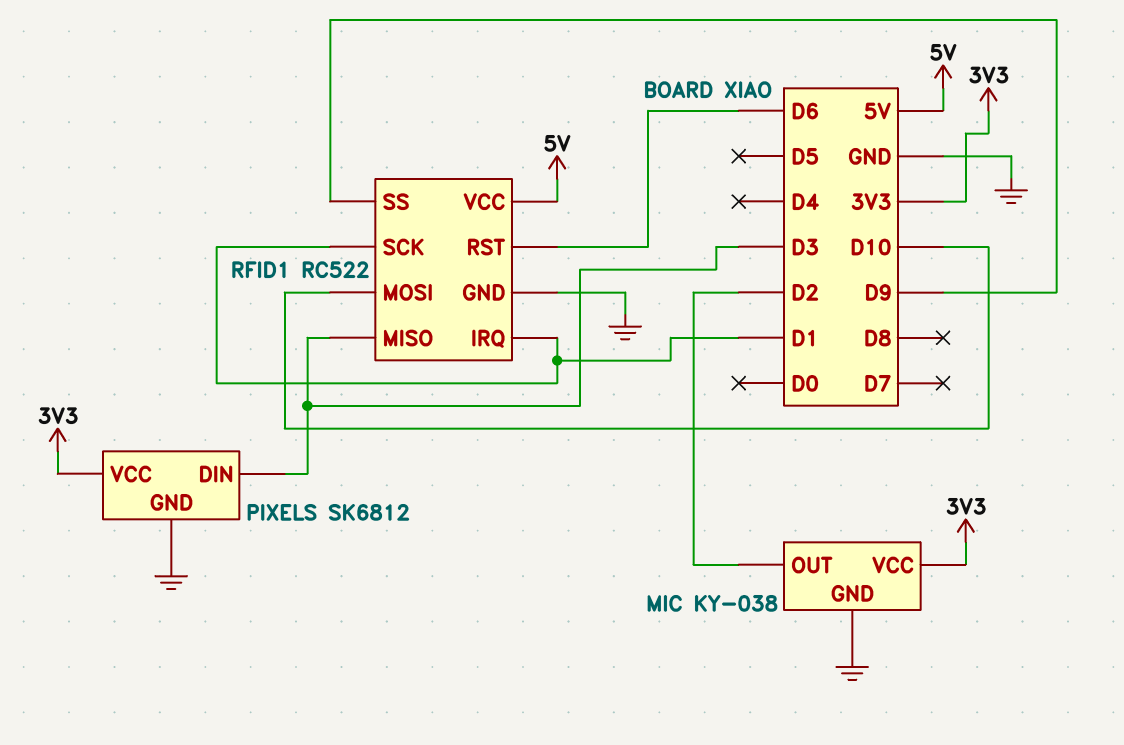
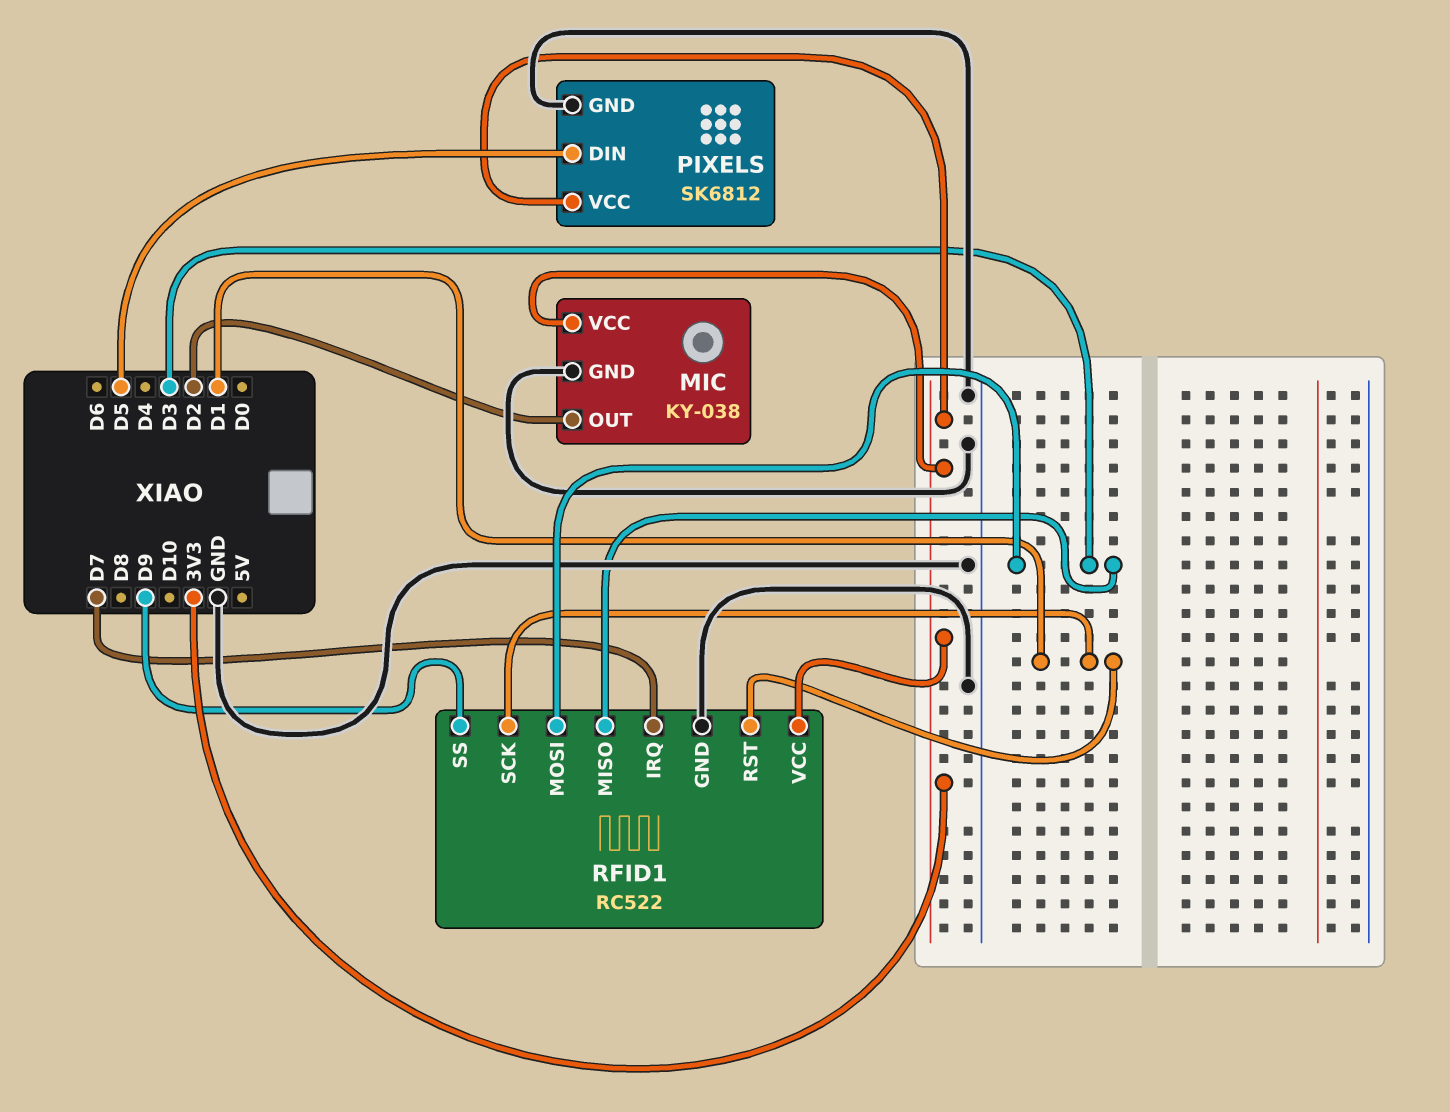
PIXELS pin DIN: D3 -> D5
RFID1 pin IRQ: D1 -> D7
RFID1 pin MOSI: D10 -> D3
RFID1 pin RST: D6 -> D1
RFID1 pin VCC: 5V -> 3V3

